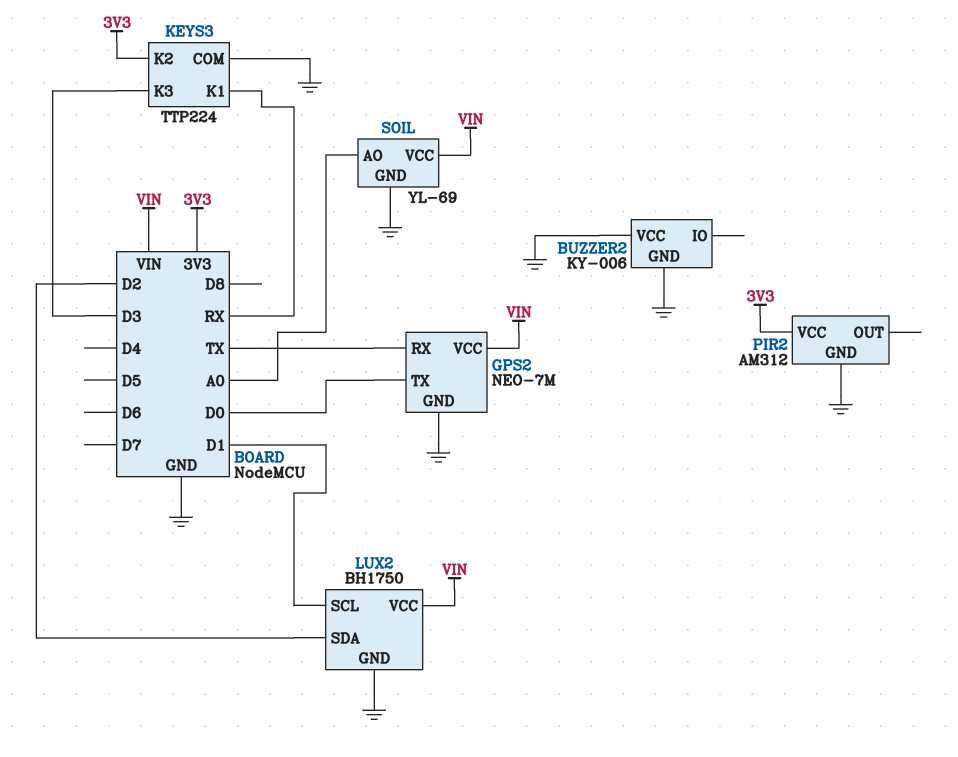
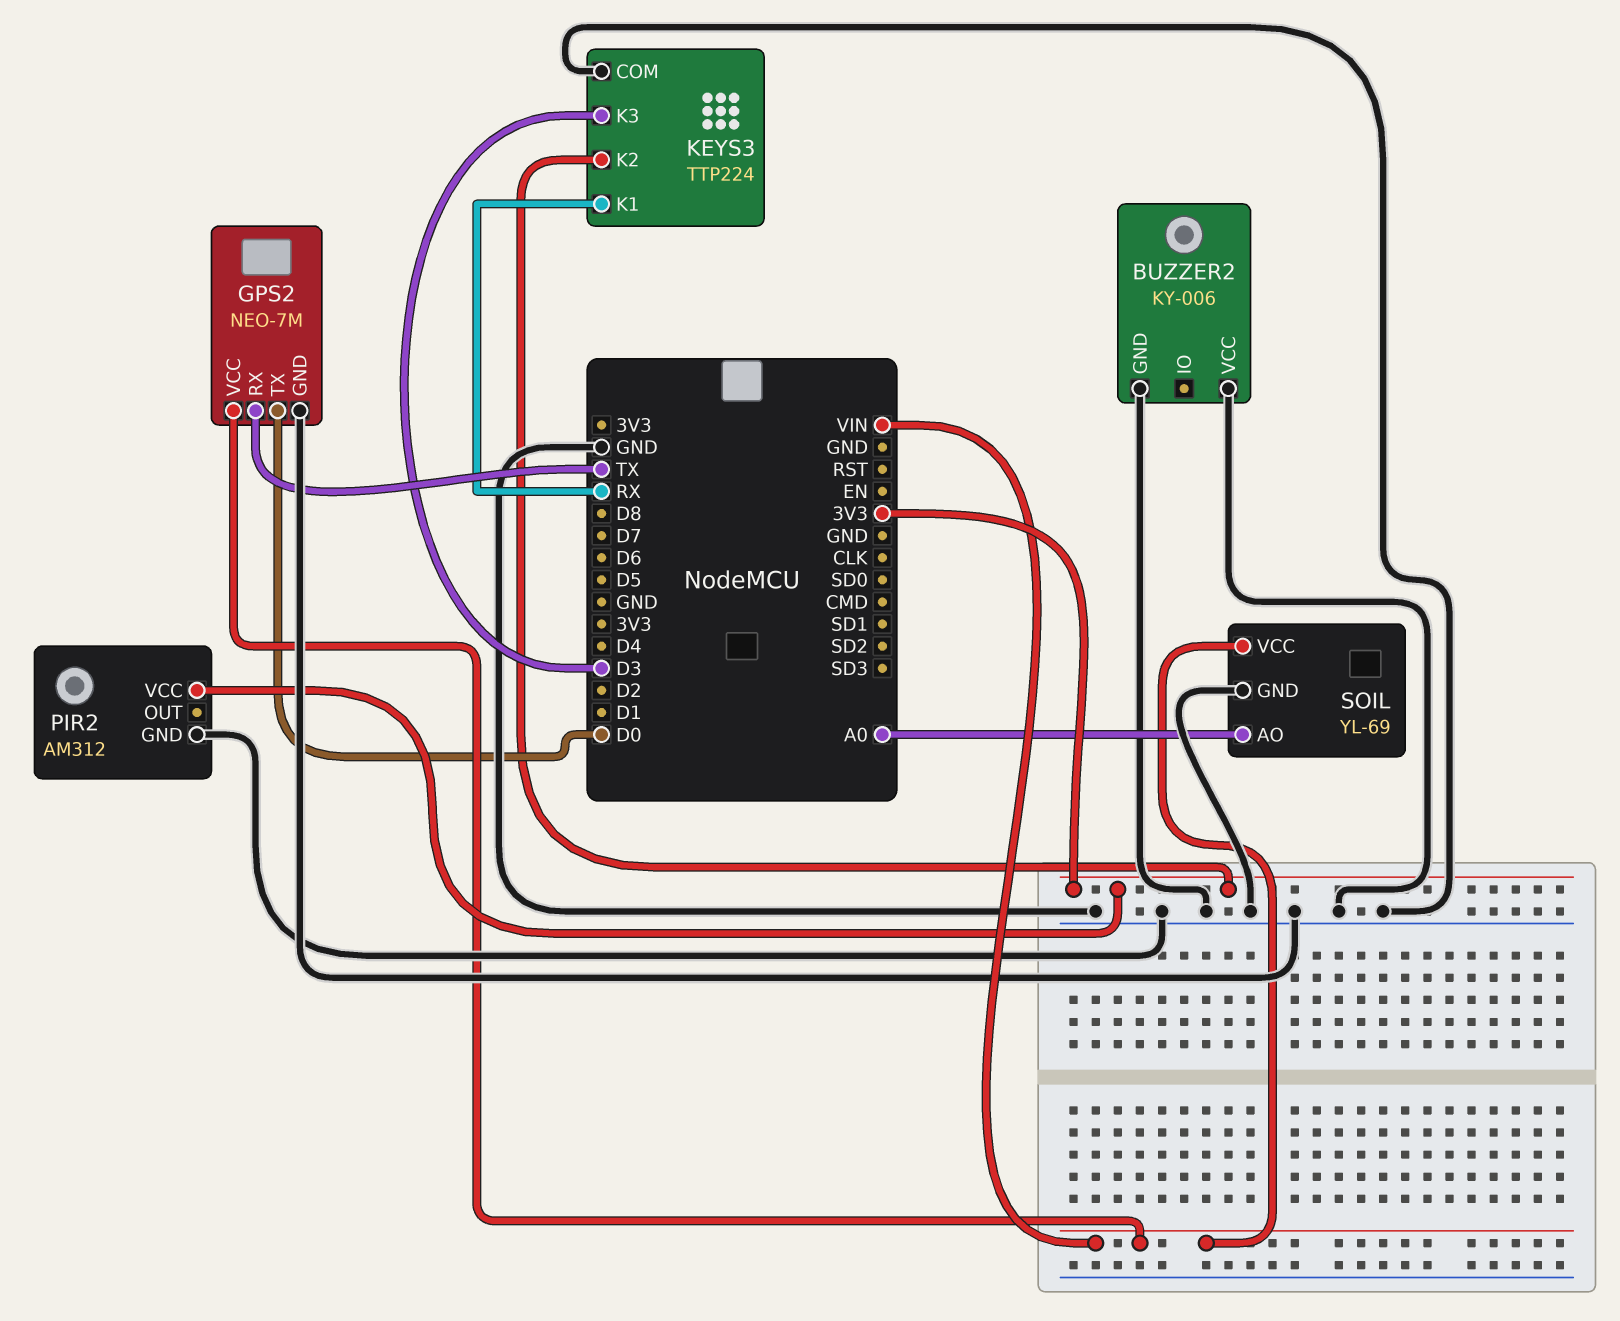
LUX2: BH1750 -> none
LUX2 pin GND: GND -> none
LUX2 pin SCL: D1 -> none
LUX2 pin SDA: D2 -> none
LUX2 pin VCC: VIN -> none

